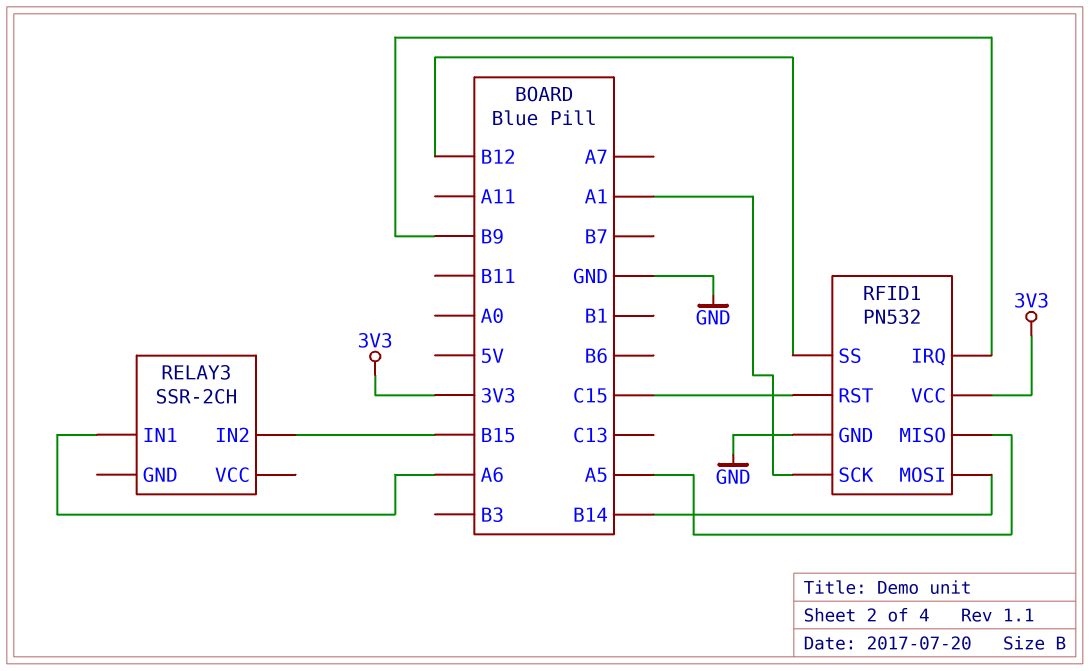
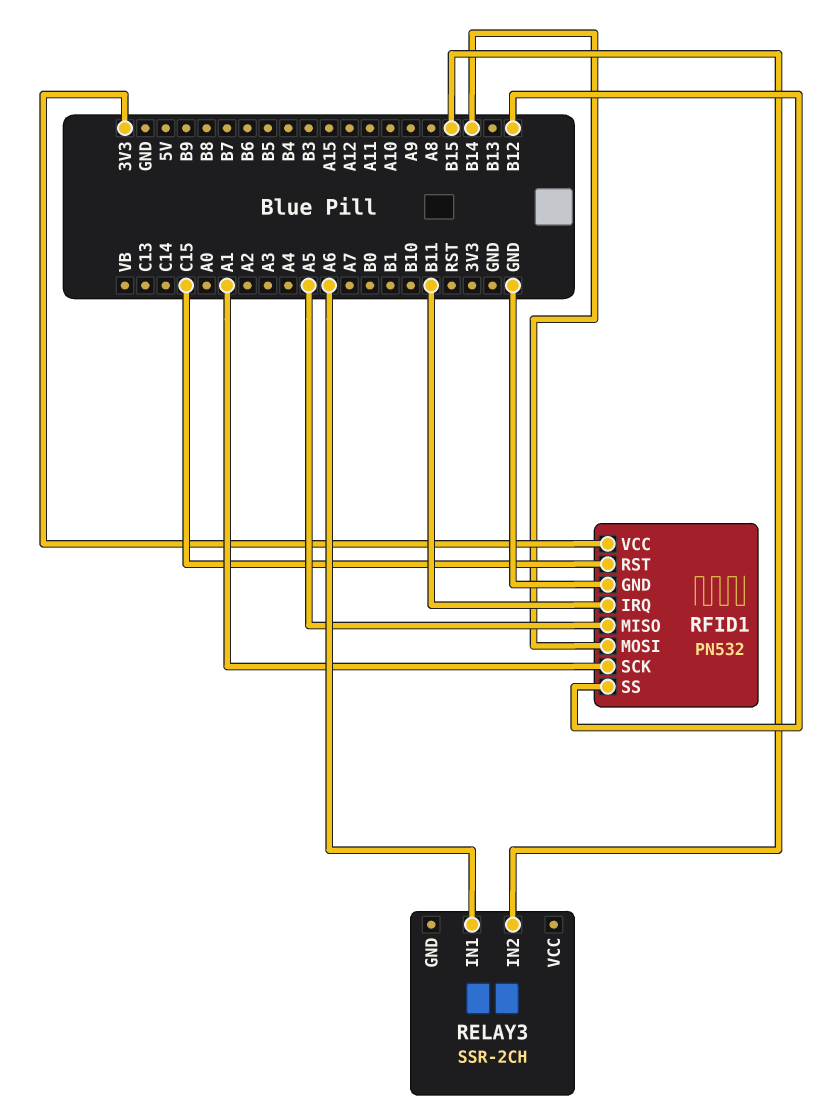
RFID1 pin IRQ: B9 -> B11

